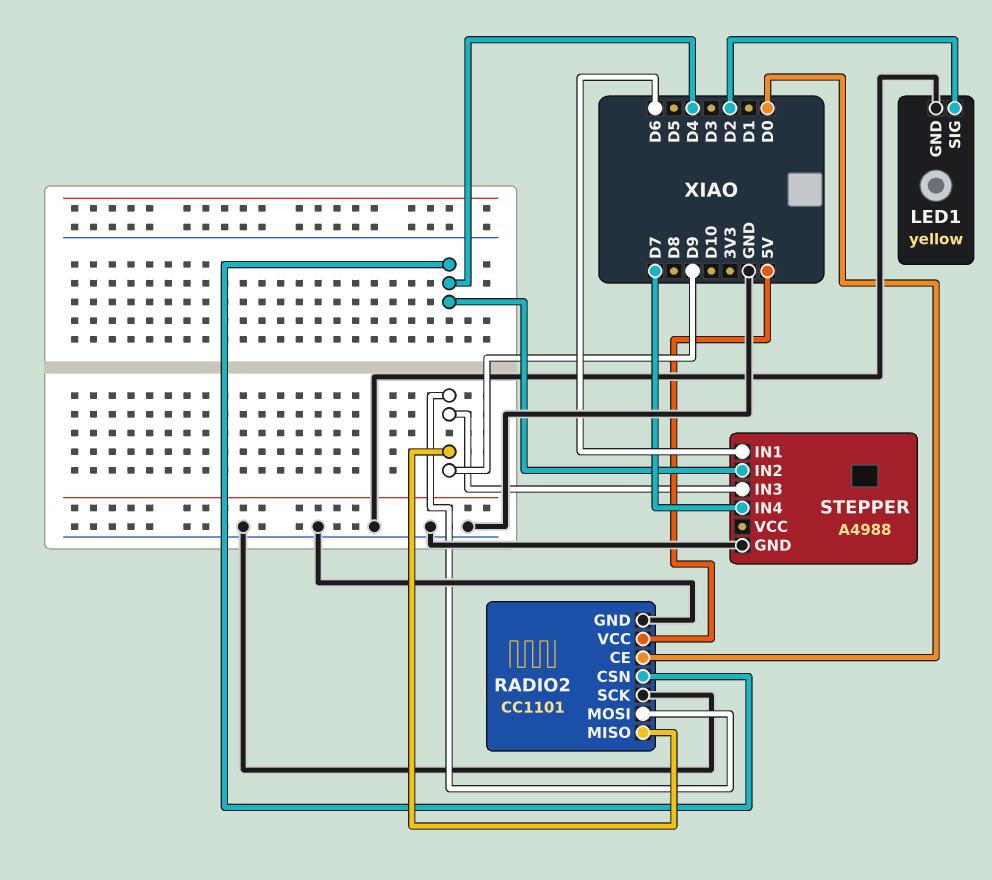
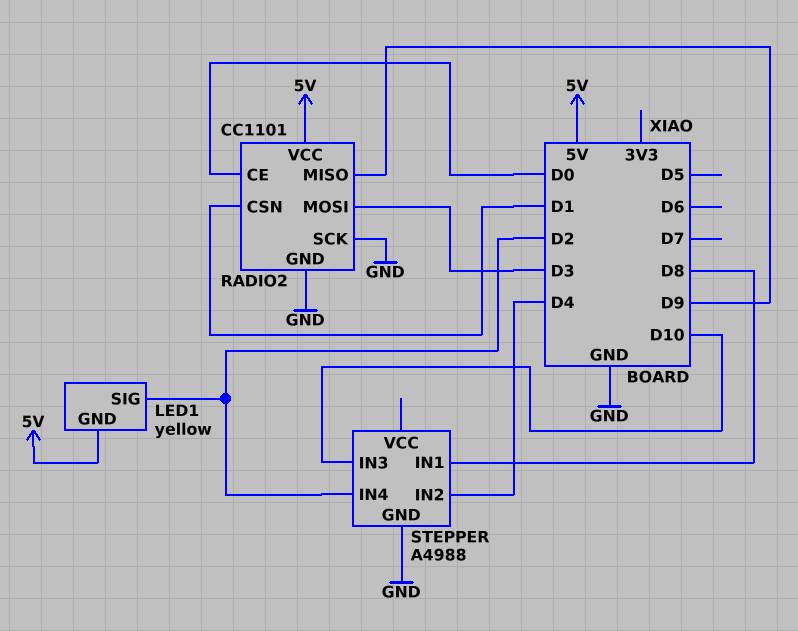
LED1 pin GND: GND -> 5V
RADIO2 pin CSN: D4 -> D1
RADIO2 pin MOSI: D9 -> D3
STEPPER pin IN1: D6 -> D8
STEPPER pin IN3: D9 -> D10
STEPPER pin IN4: D7 -> D2

